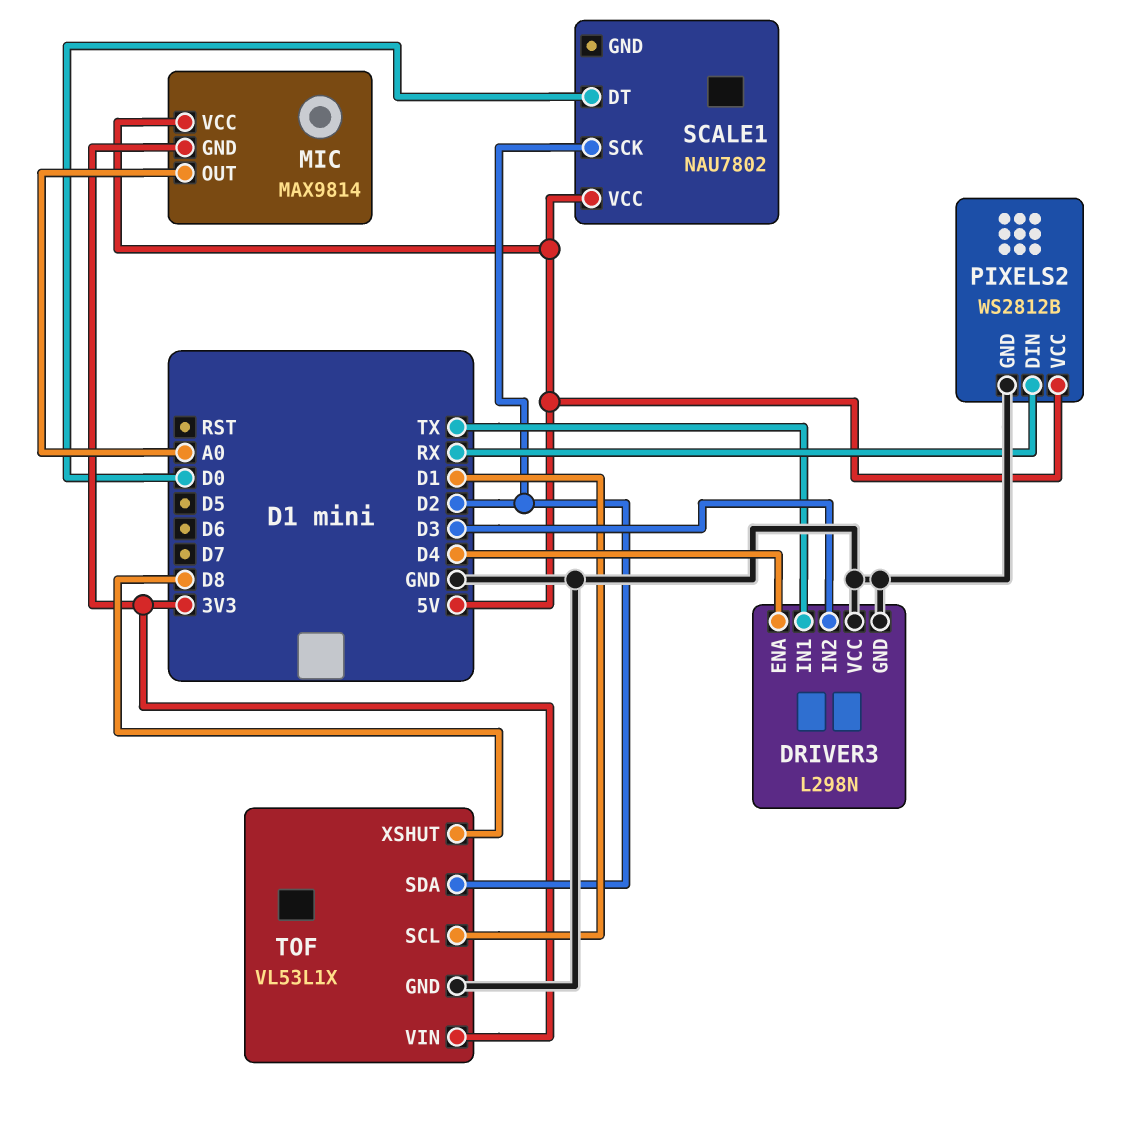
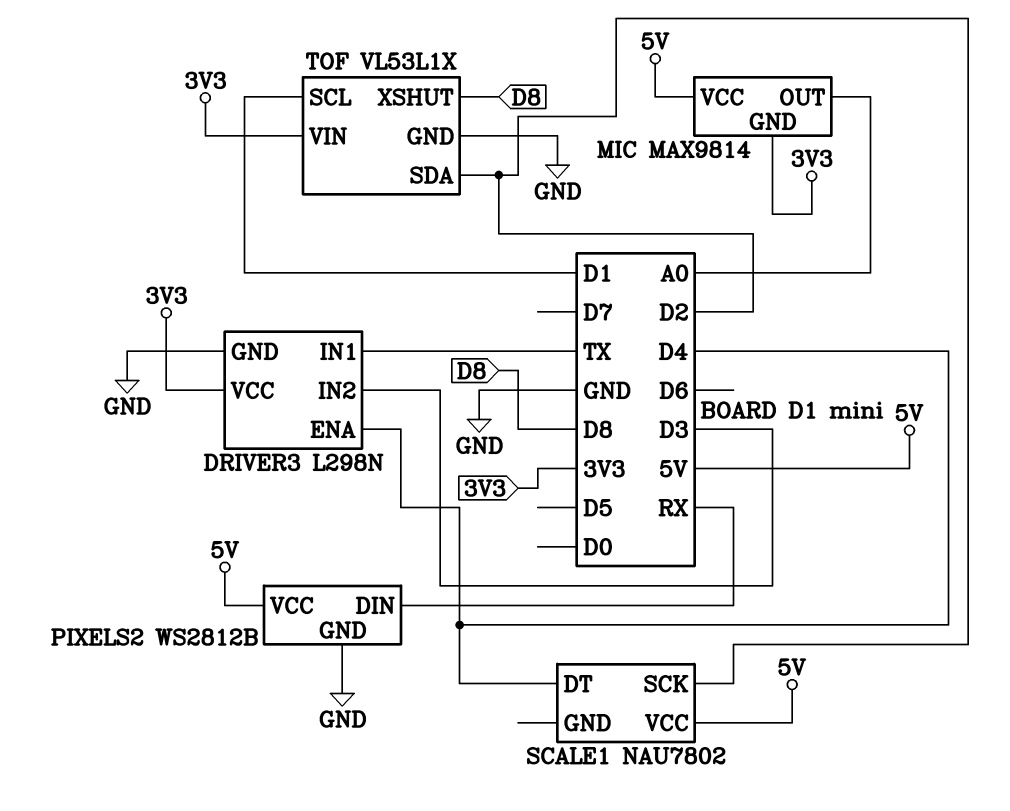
DRIVER3 pin VCC: GND -> 3V3
SCALE1 pin DT: D0 -> D4

